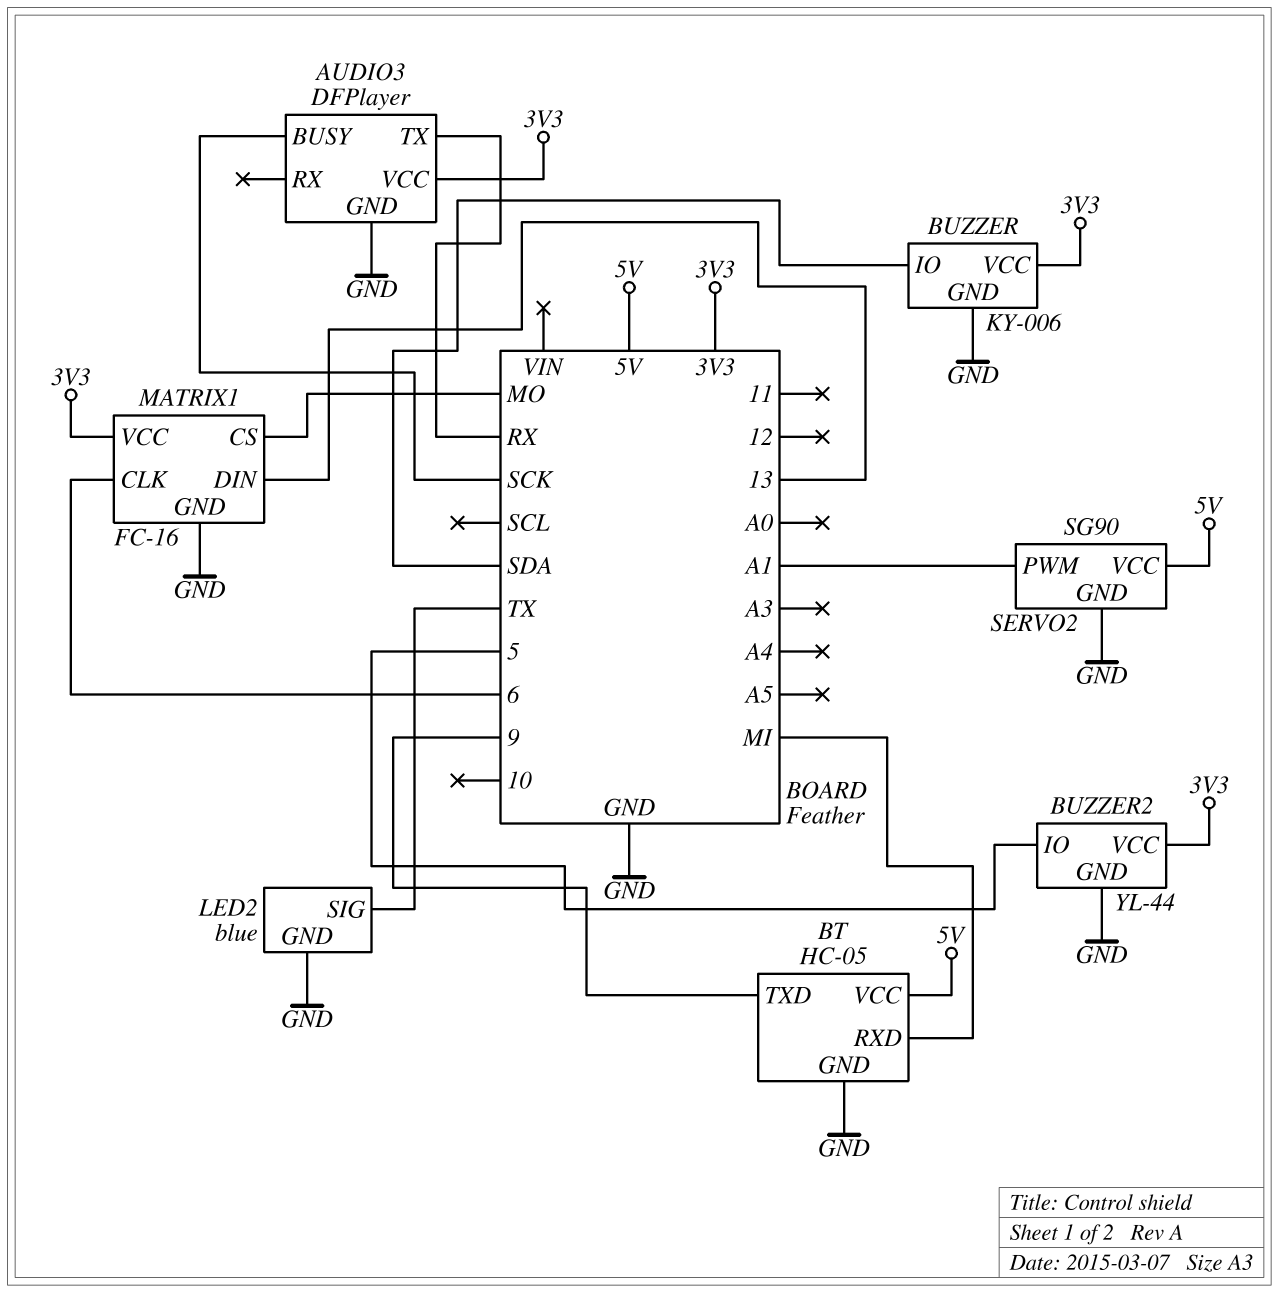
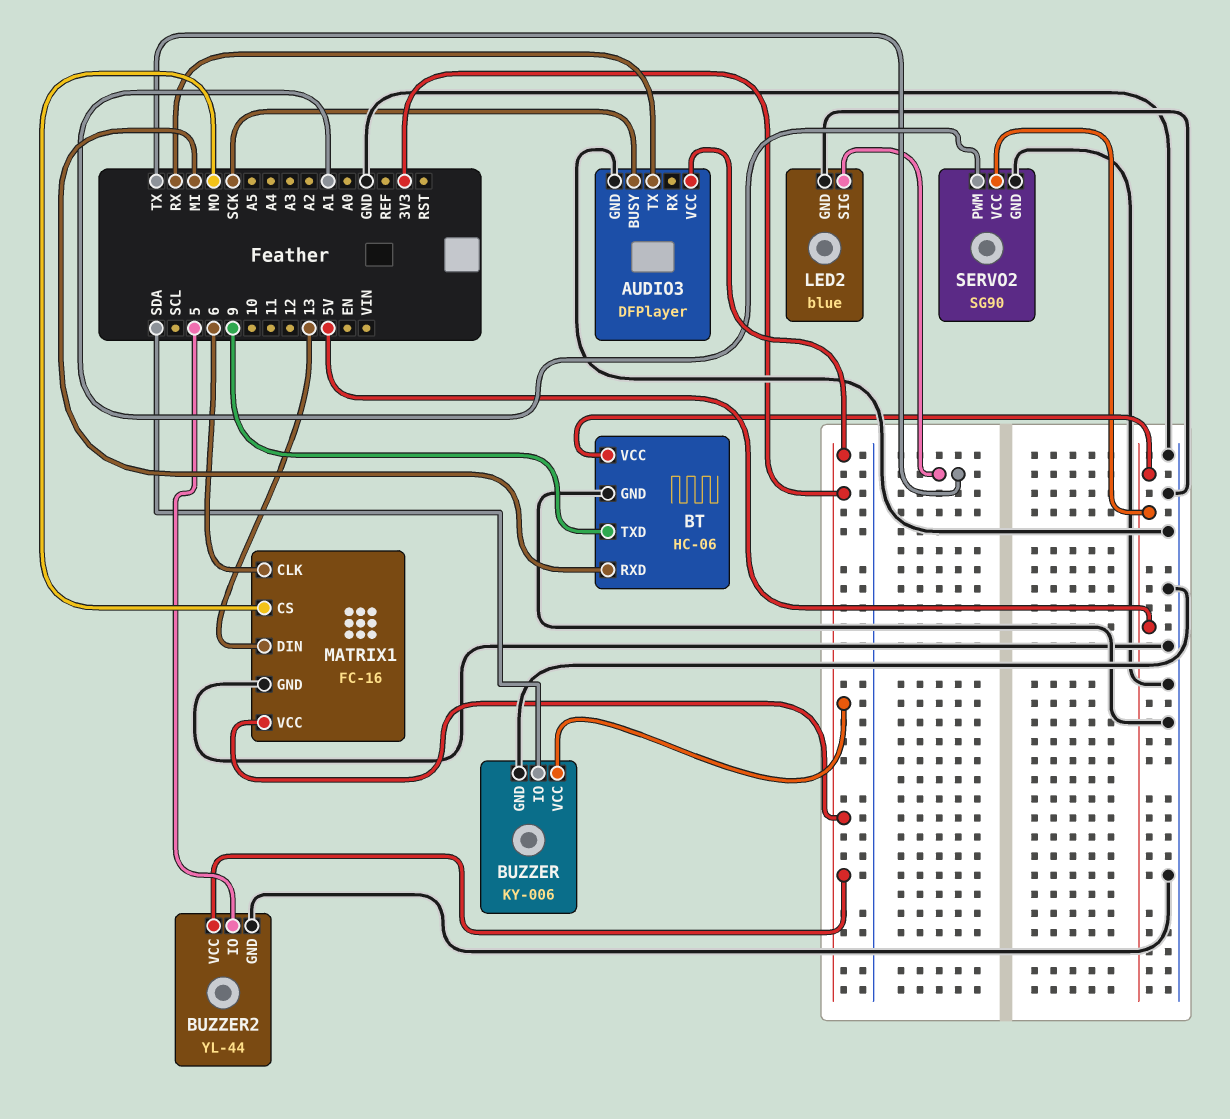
BT: HC-05 -> HC-06

